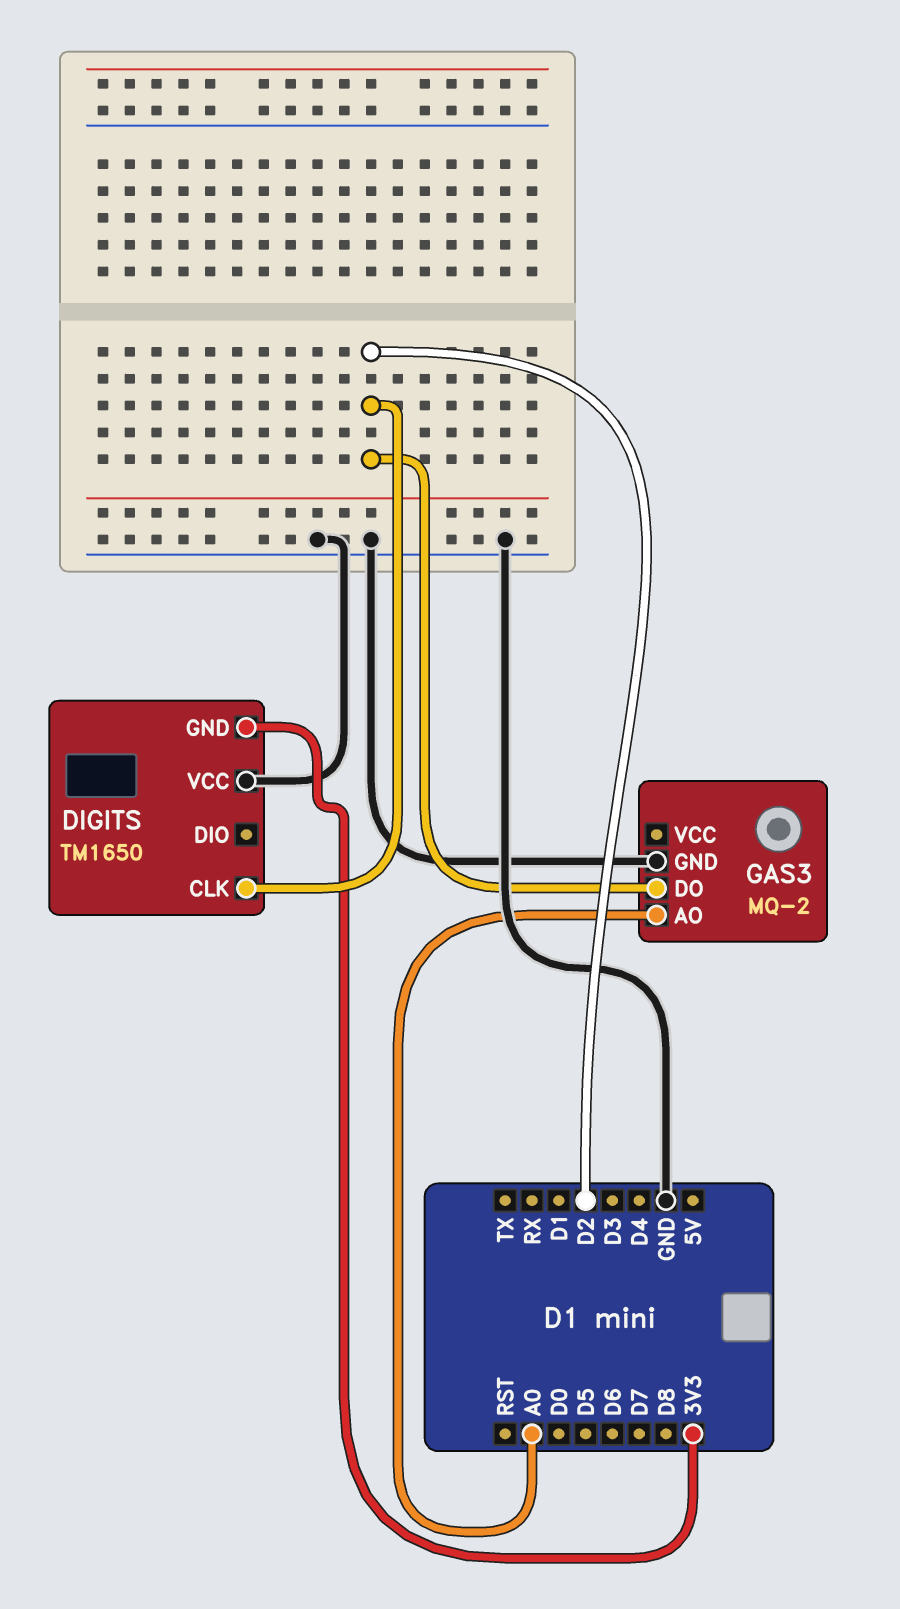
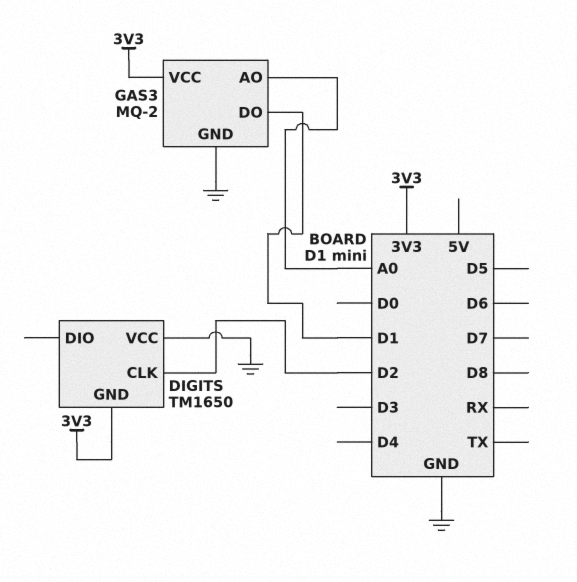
GAS3 pin DO: D2 -> D1
GAS3 pin VCC: none -> 3V3

